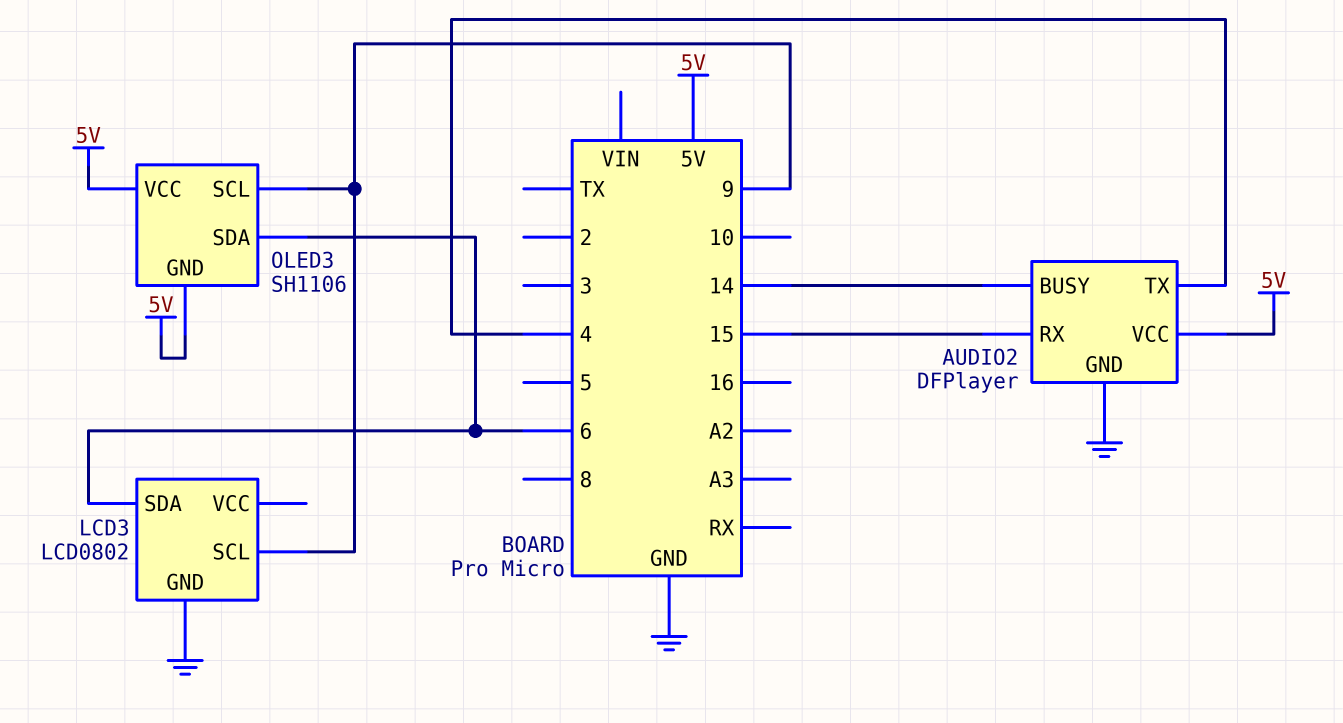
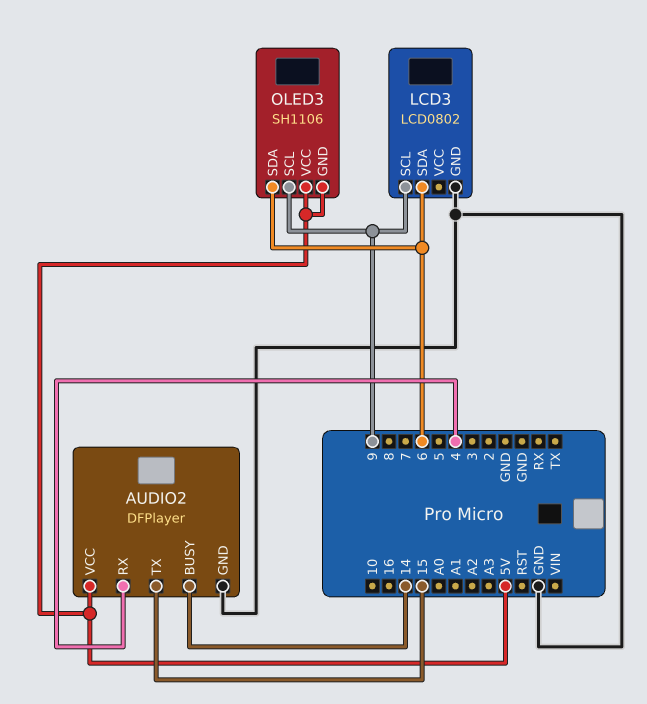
AUDIO2 pin RX: 15 -> 4
AUDIO2 pin TX: 4 -> 15

